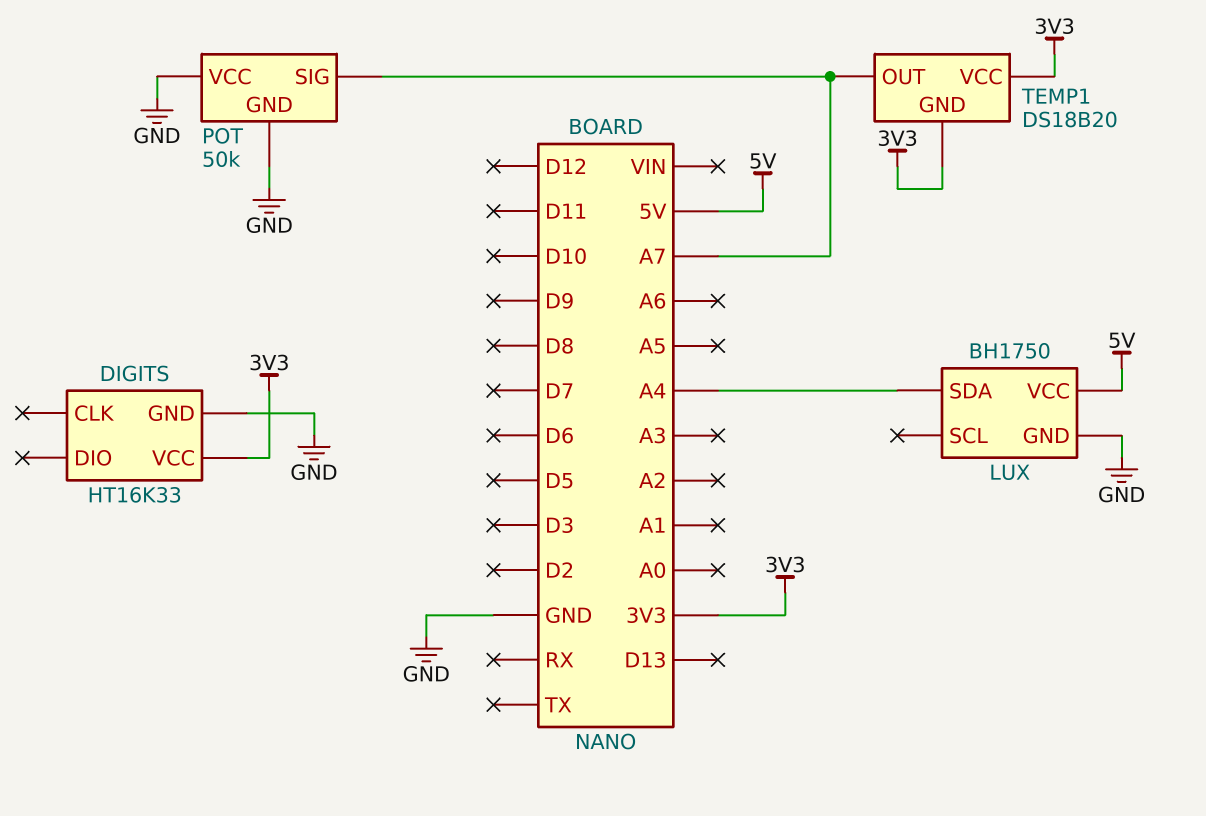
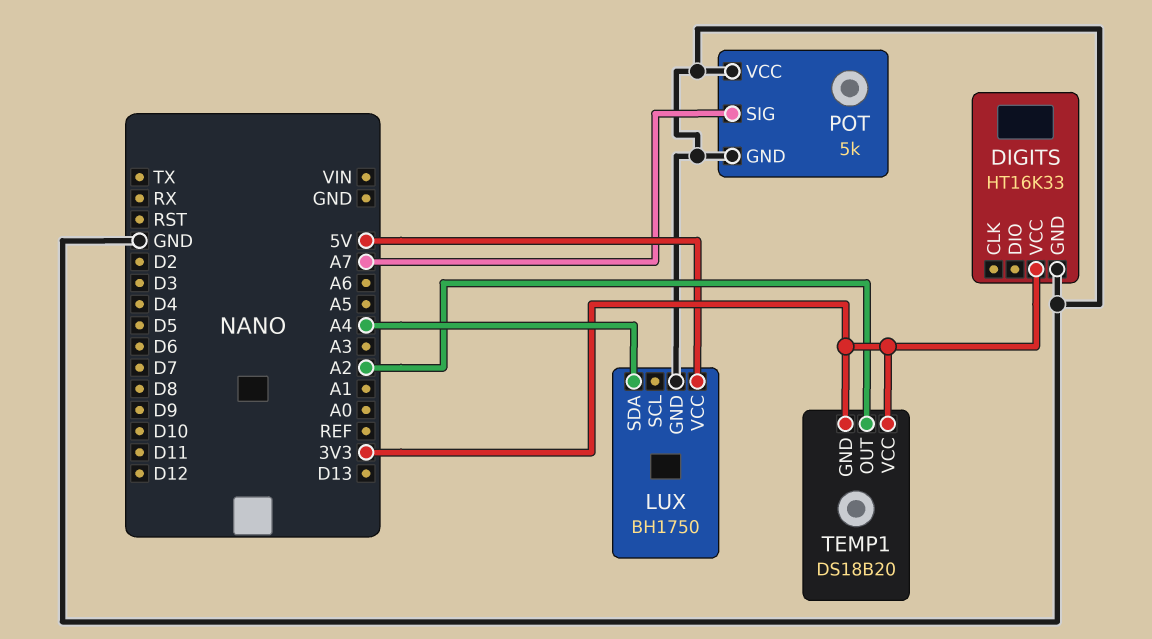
POT: 50k -> 5k
TEMP1 pin OUT: A7 -> A2

